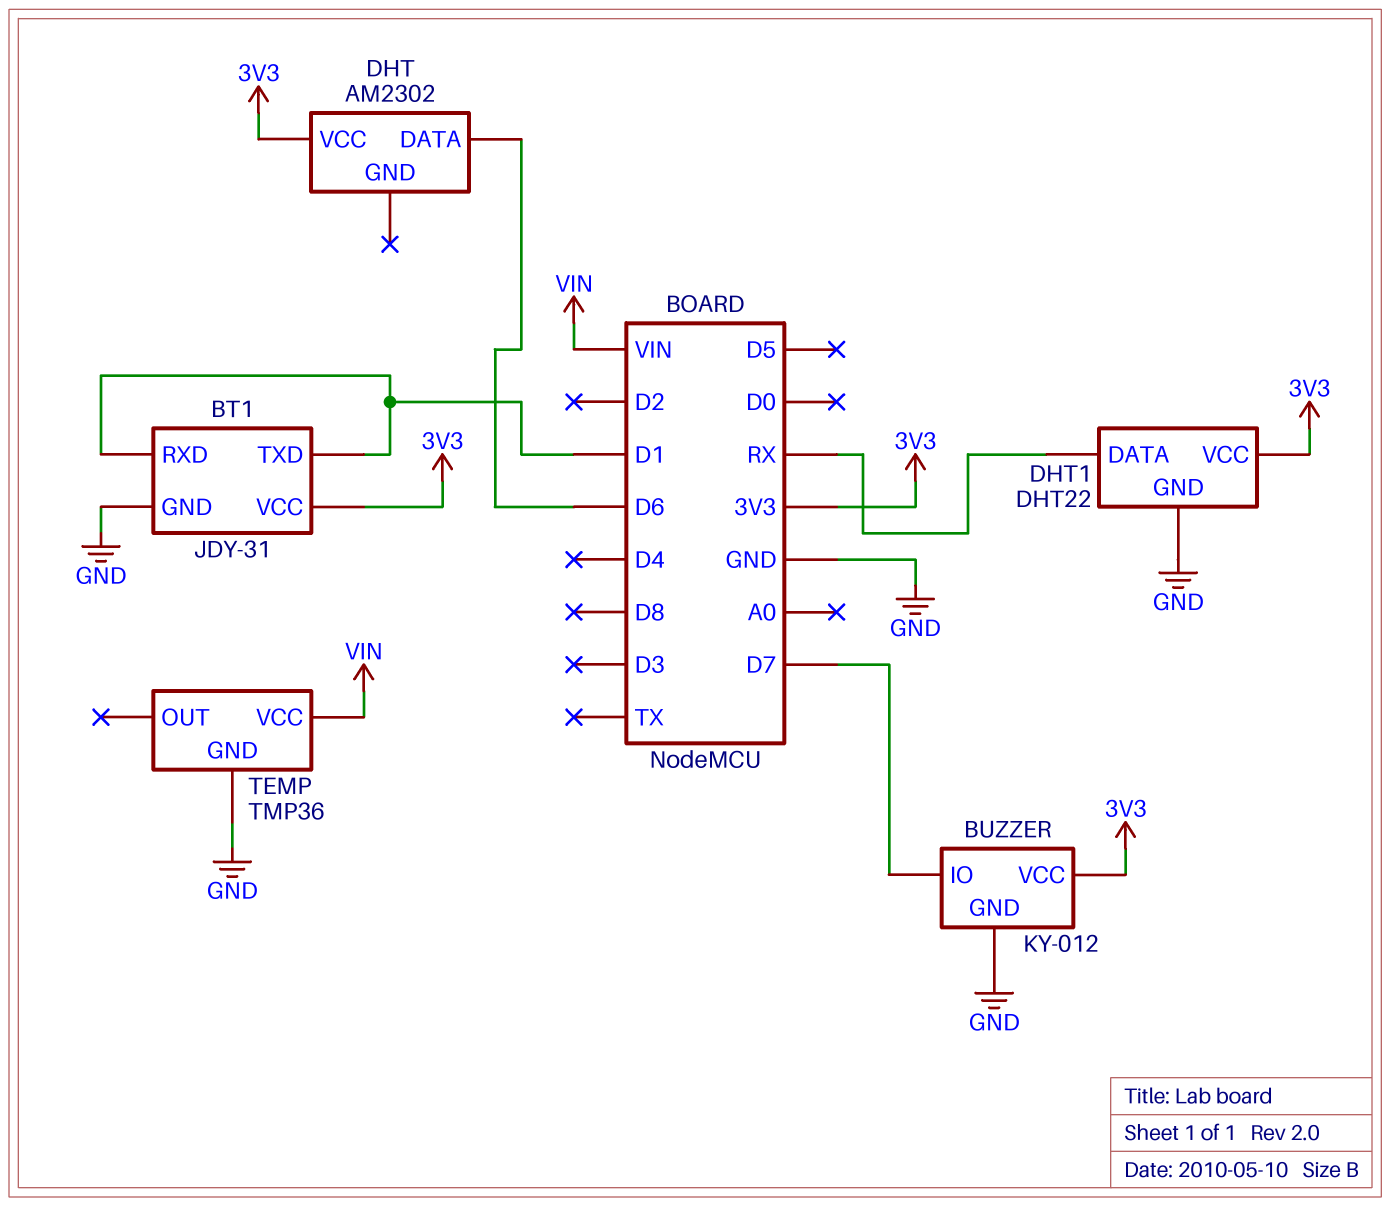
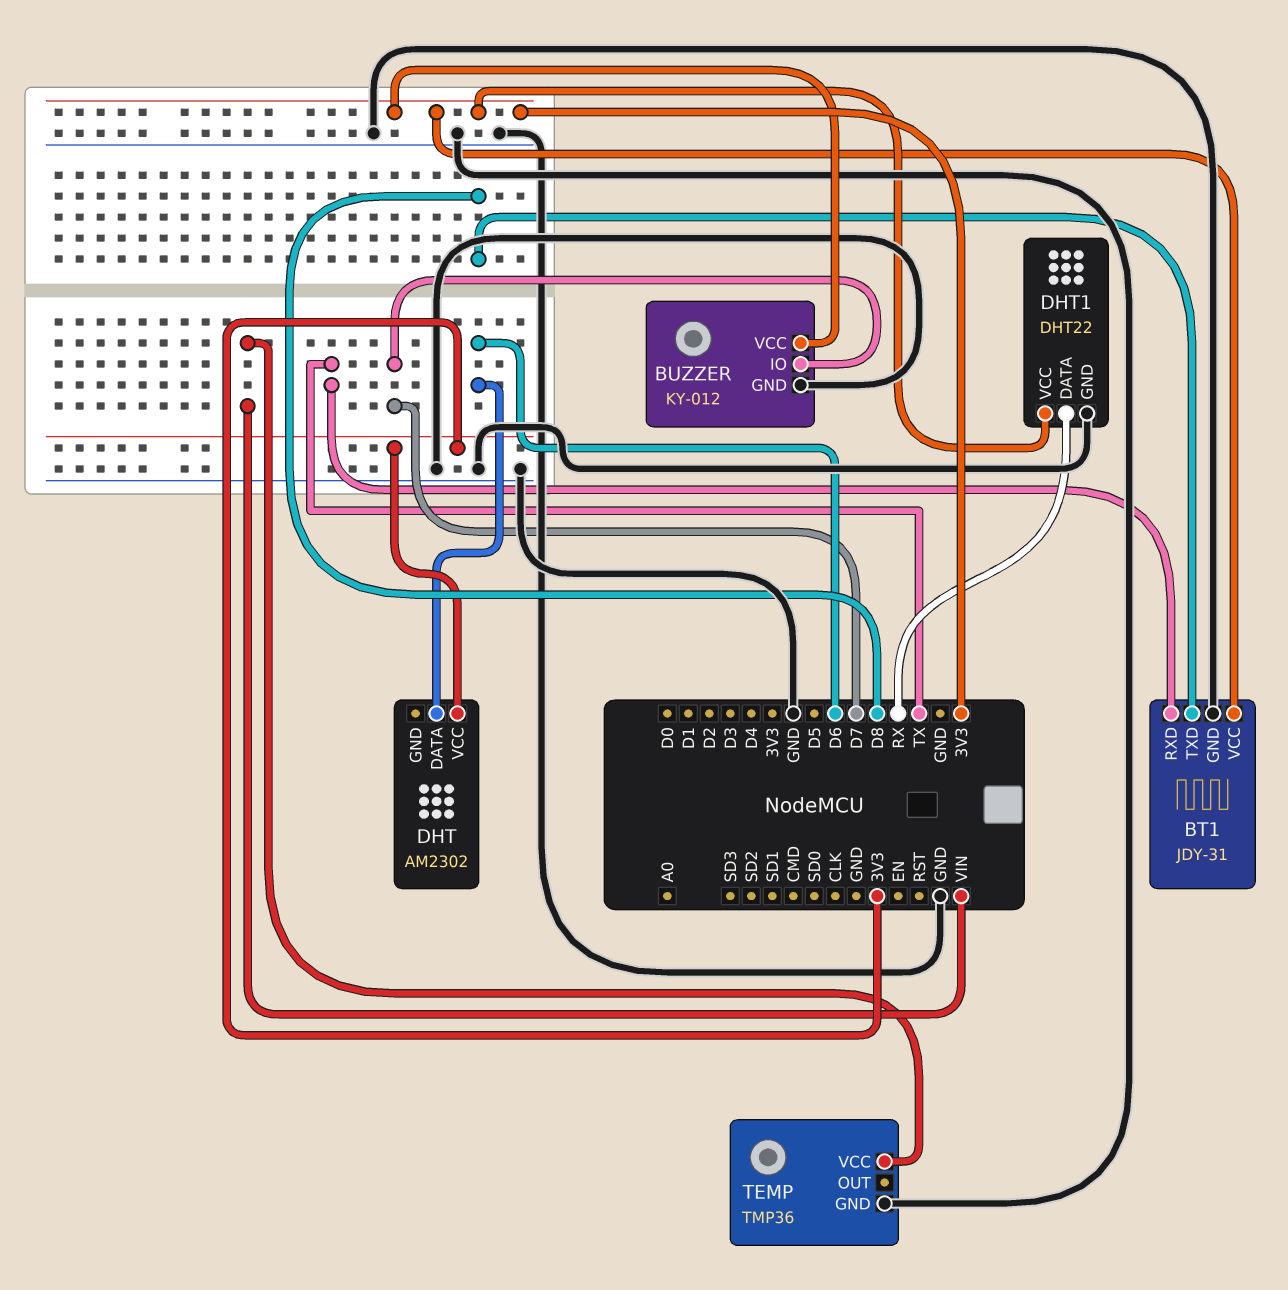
BT1 pin RXD: D1 -> TX
BT1 pin TXD: D1 -> D8

